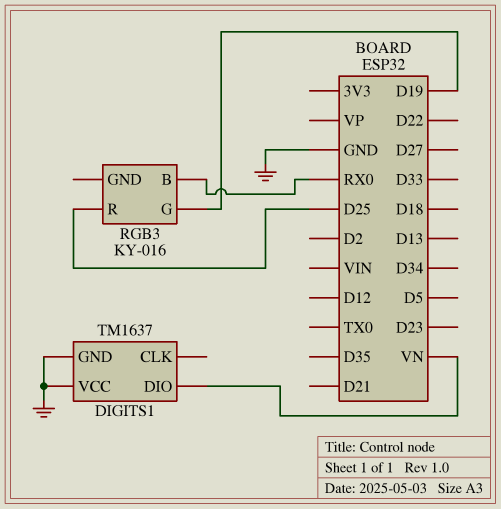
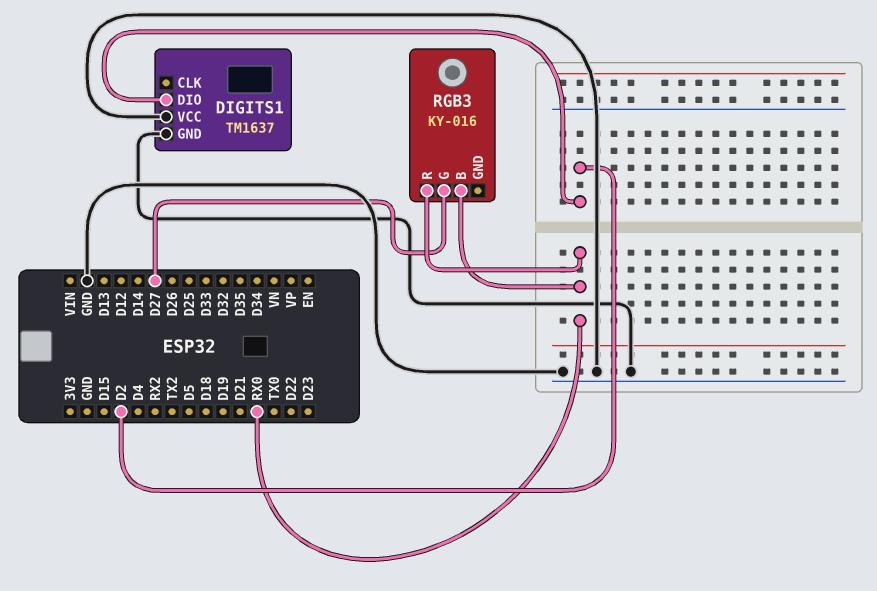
DIGITS1 pin DIO: VN -> D2
RGB3 pin G: D19 -> D27
RGB3 pin R: D25 -> RX0

